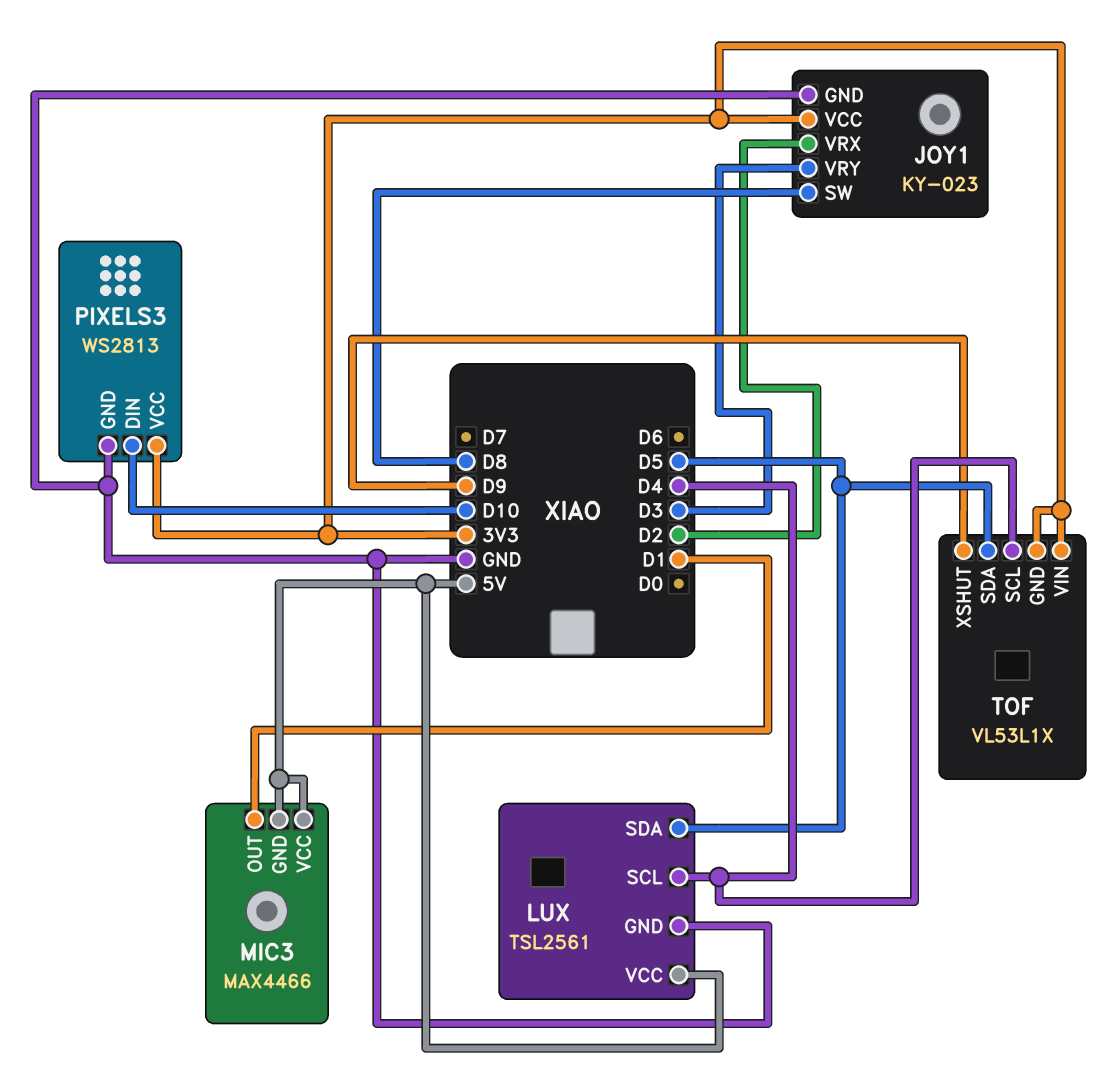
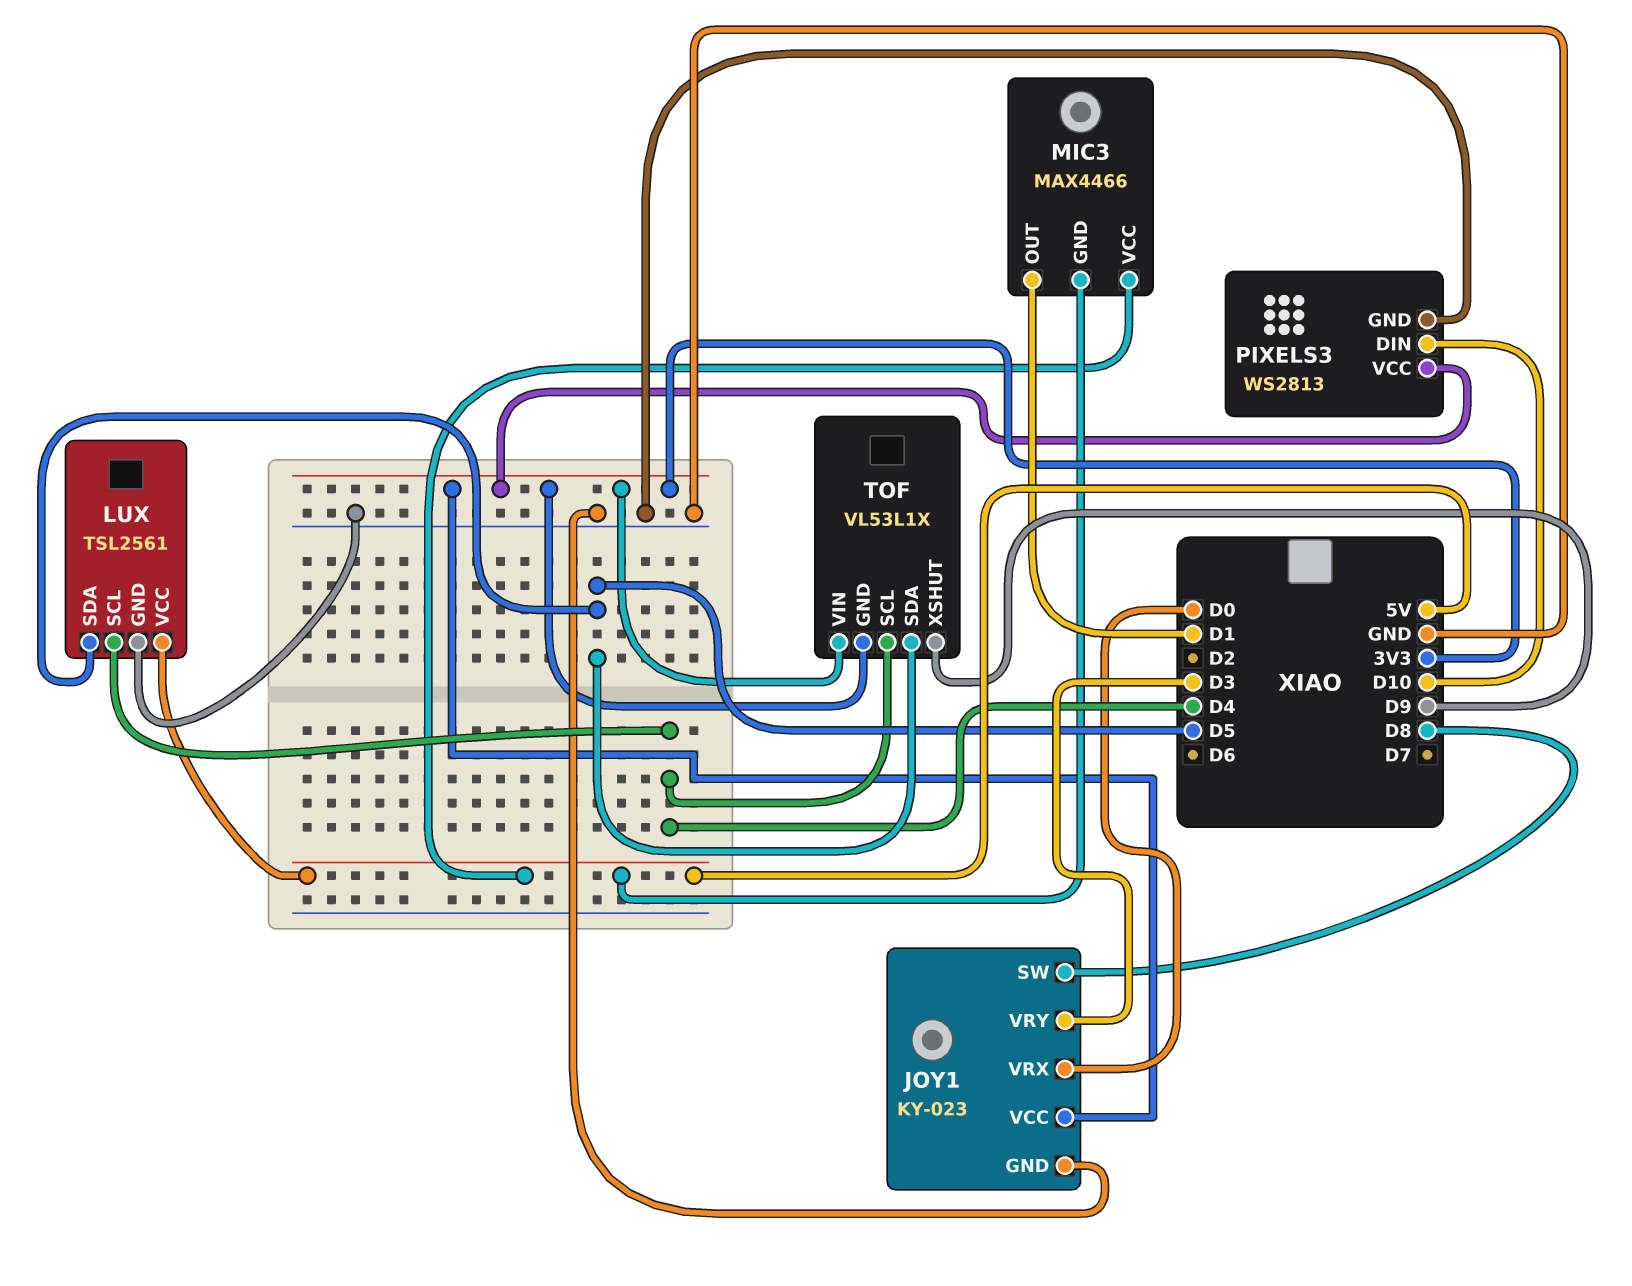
JOY1 pin VRX: D2 -> D0

